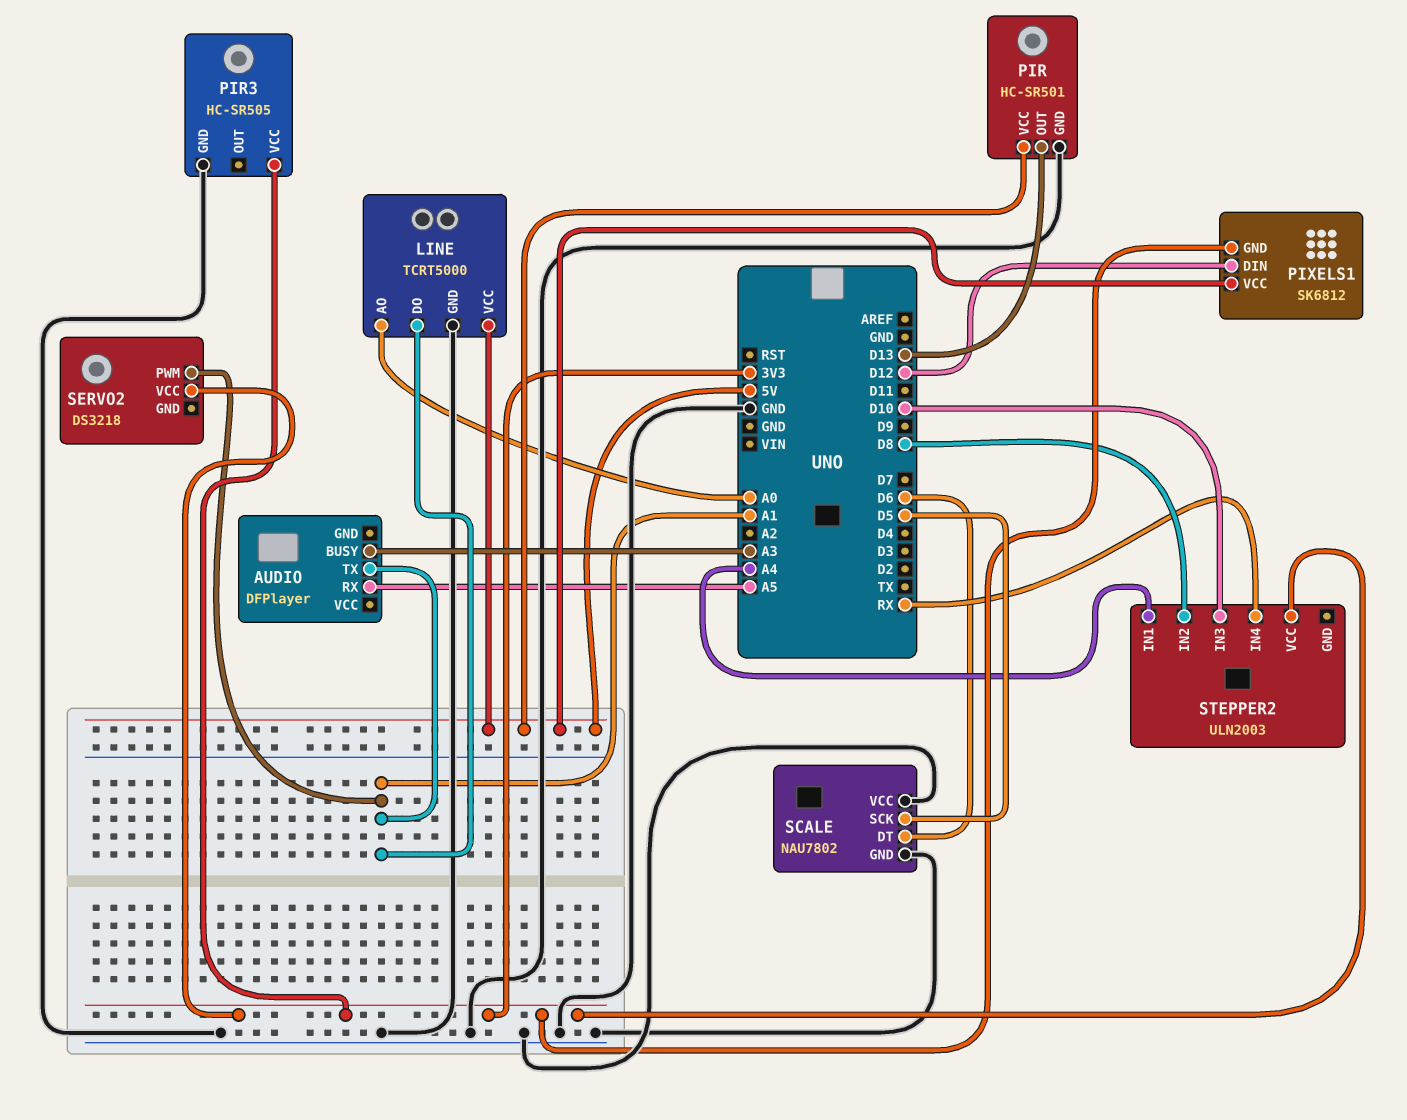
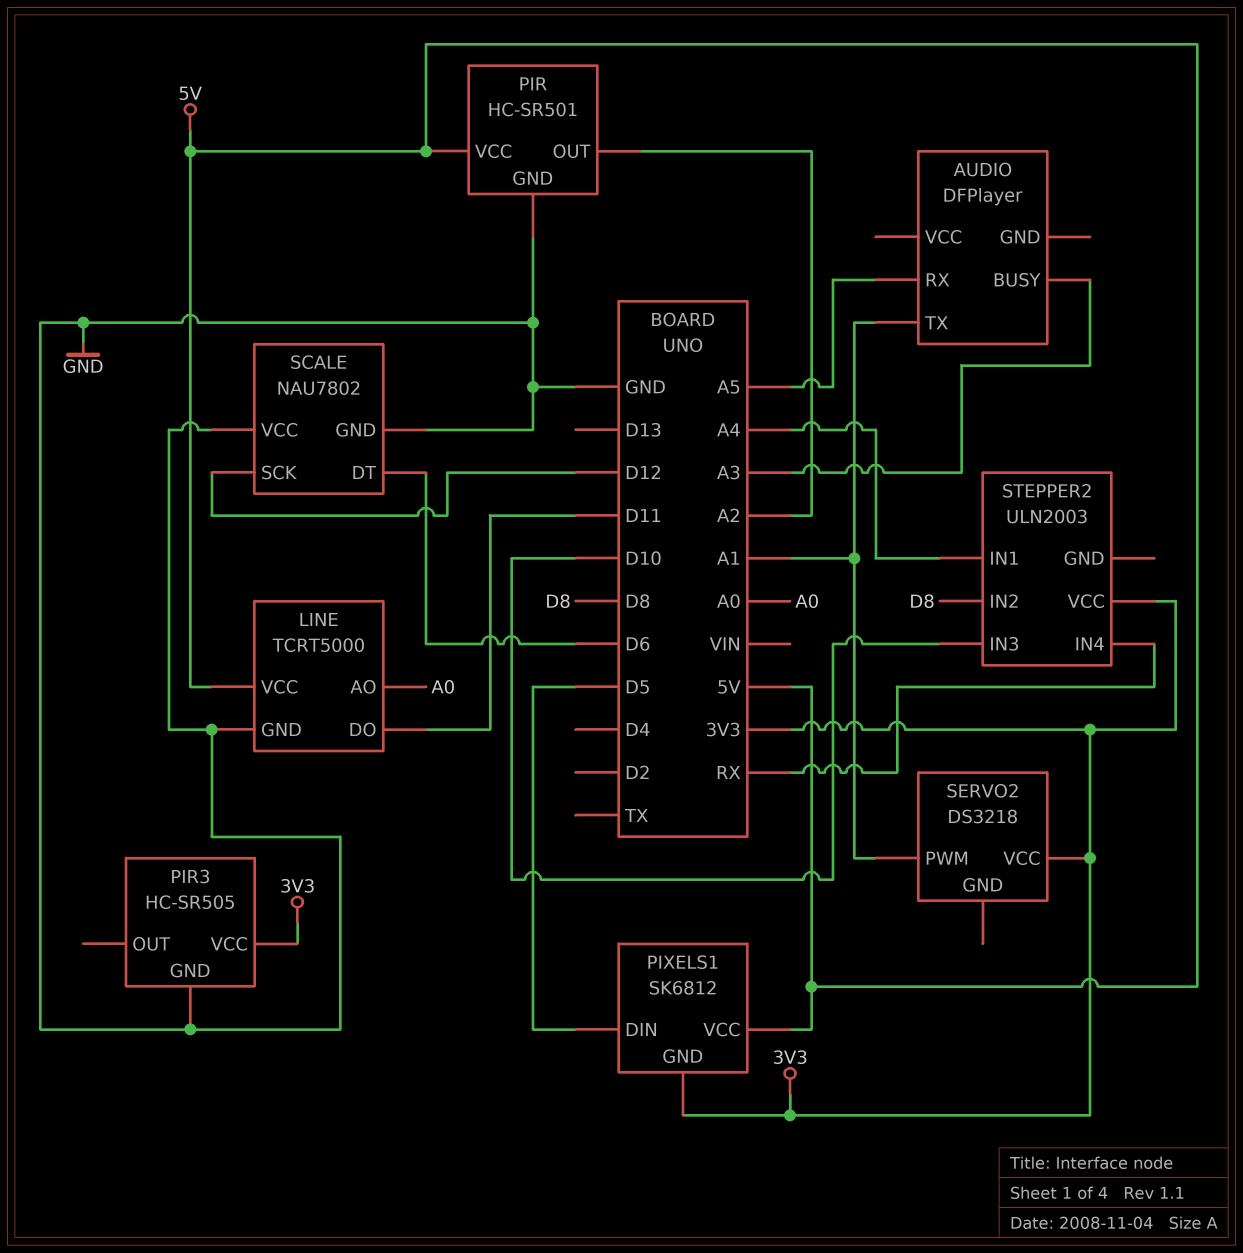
LINE pin DO: A1 -> D11
PIR pin OUT: D13 -> A2
PIXELS1 pin DIN: D12 -> D5
SCALE pin SCK: D5 -> D12

